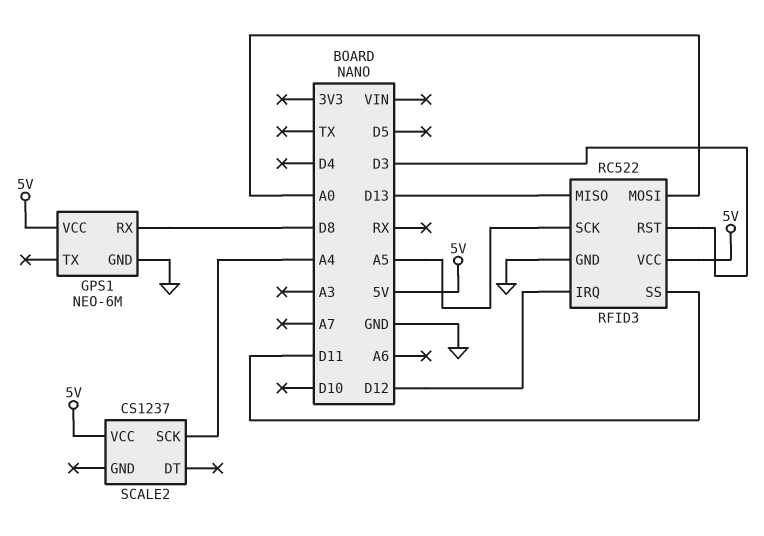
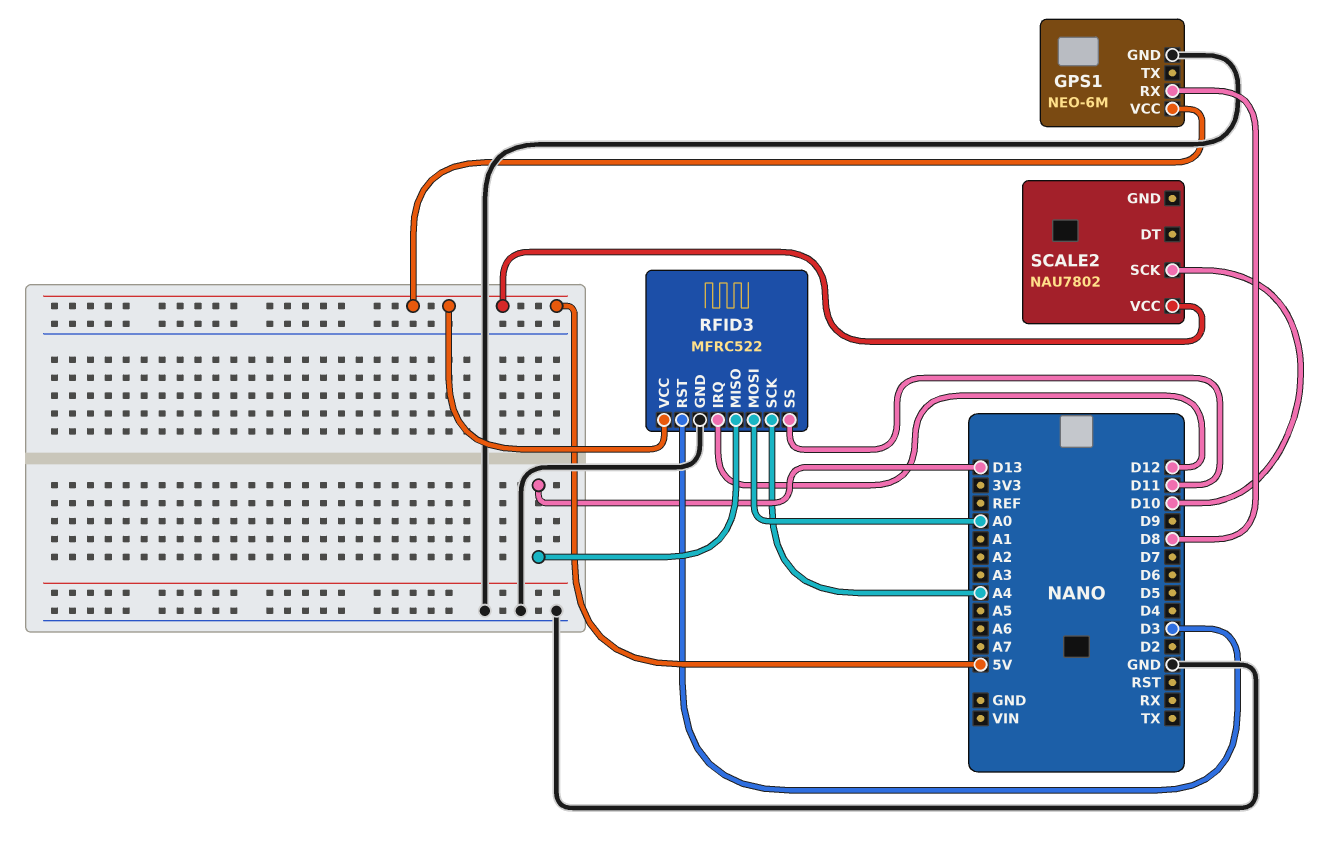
RFID3: RC522 -> MFRC522
RFID3 pin SCK: A5 -> A4
SCALE2: CS1237 -> NAU7802
SCALE2 pin SCK: A4 -> D10

